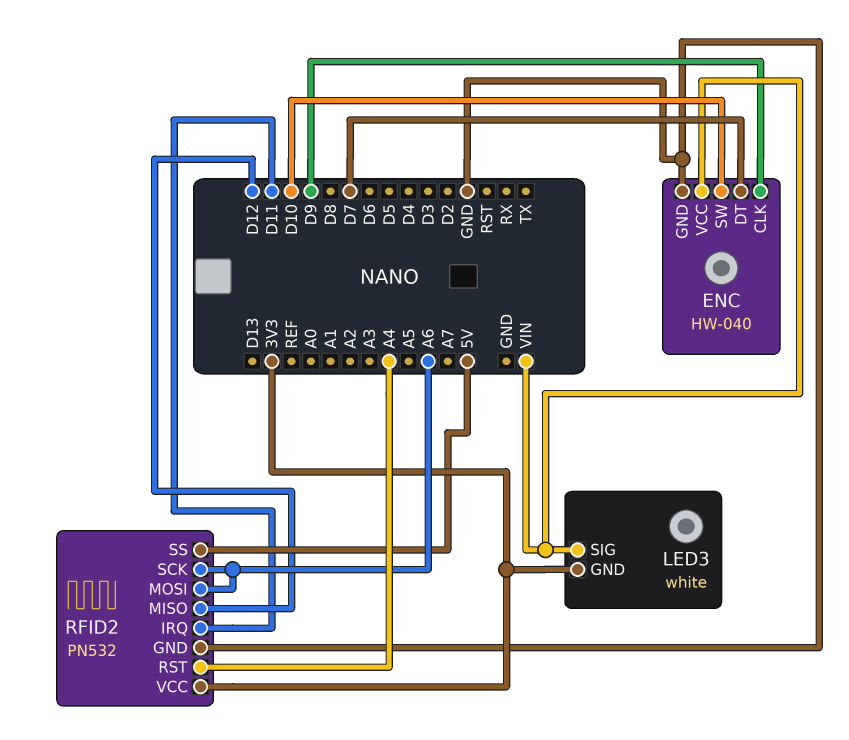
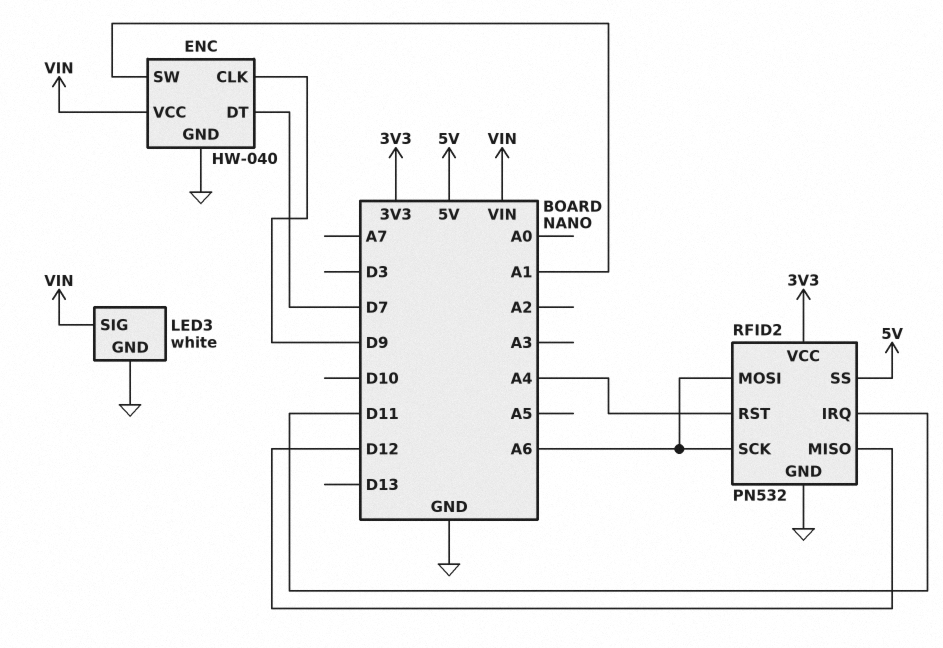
ENC pin SW: D10 -> A1
LED3 pin GND: 3V3 -> GND

